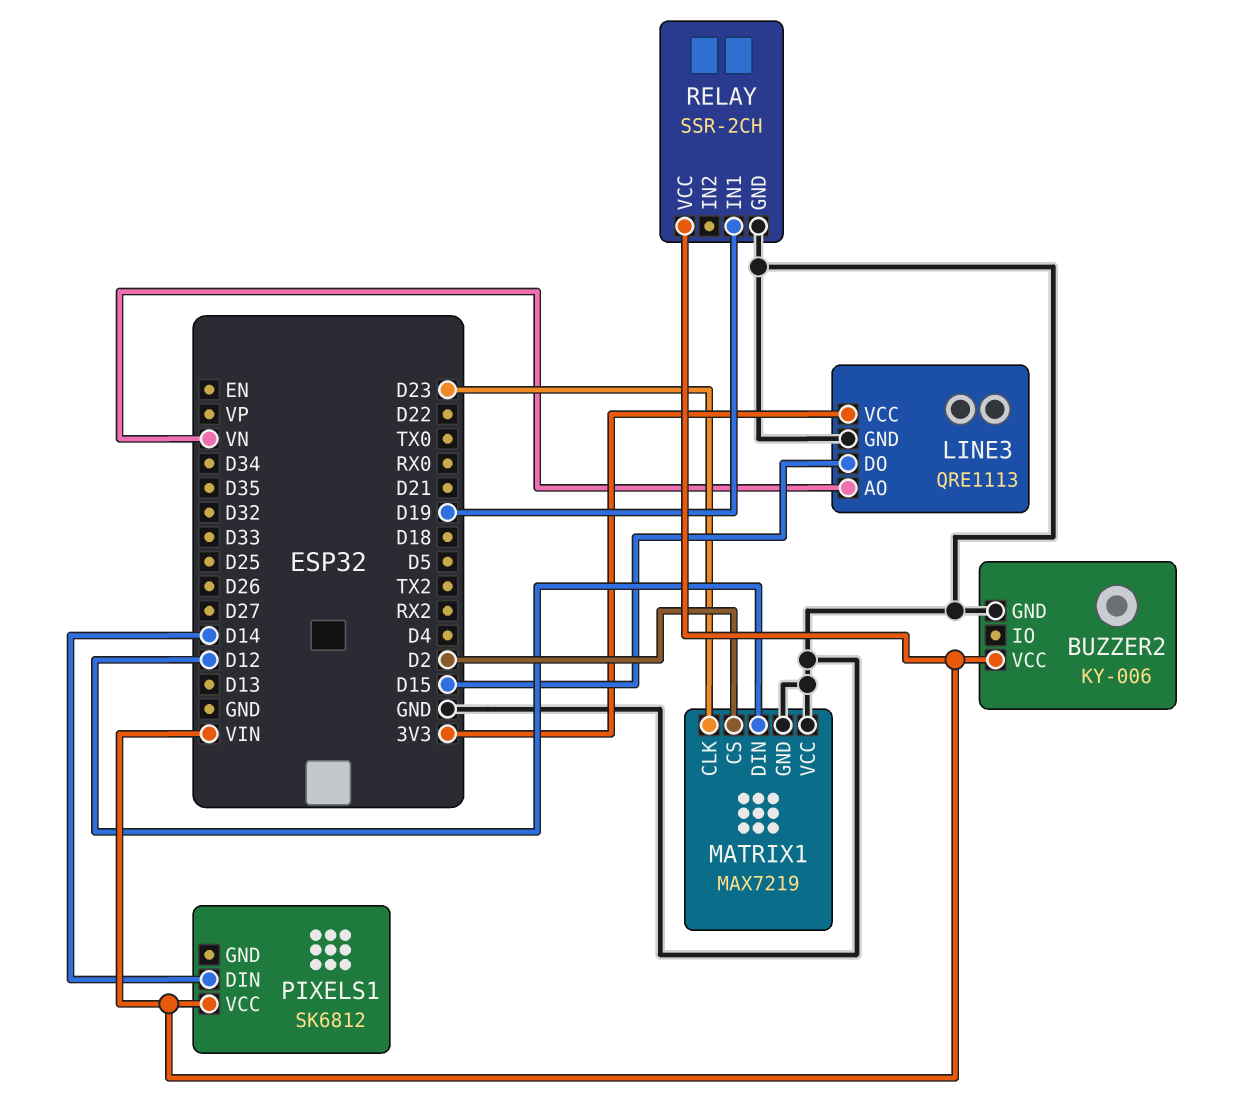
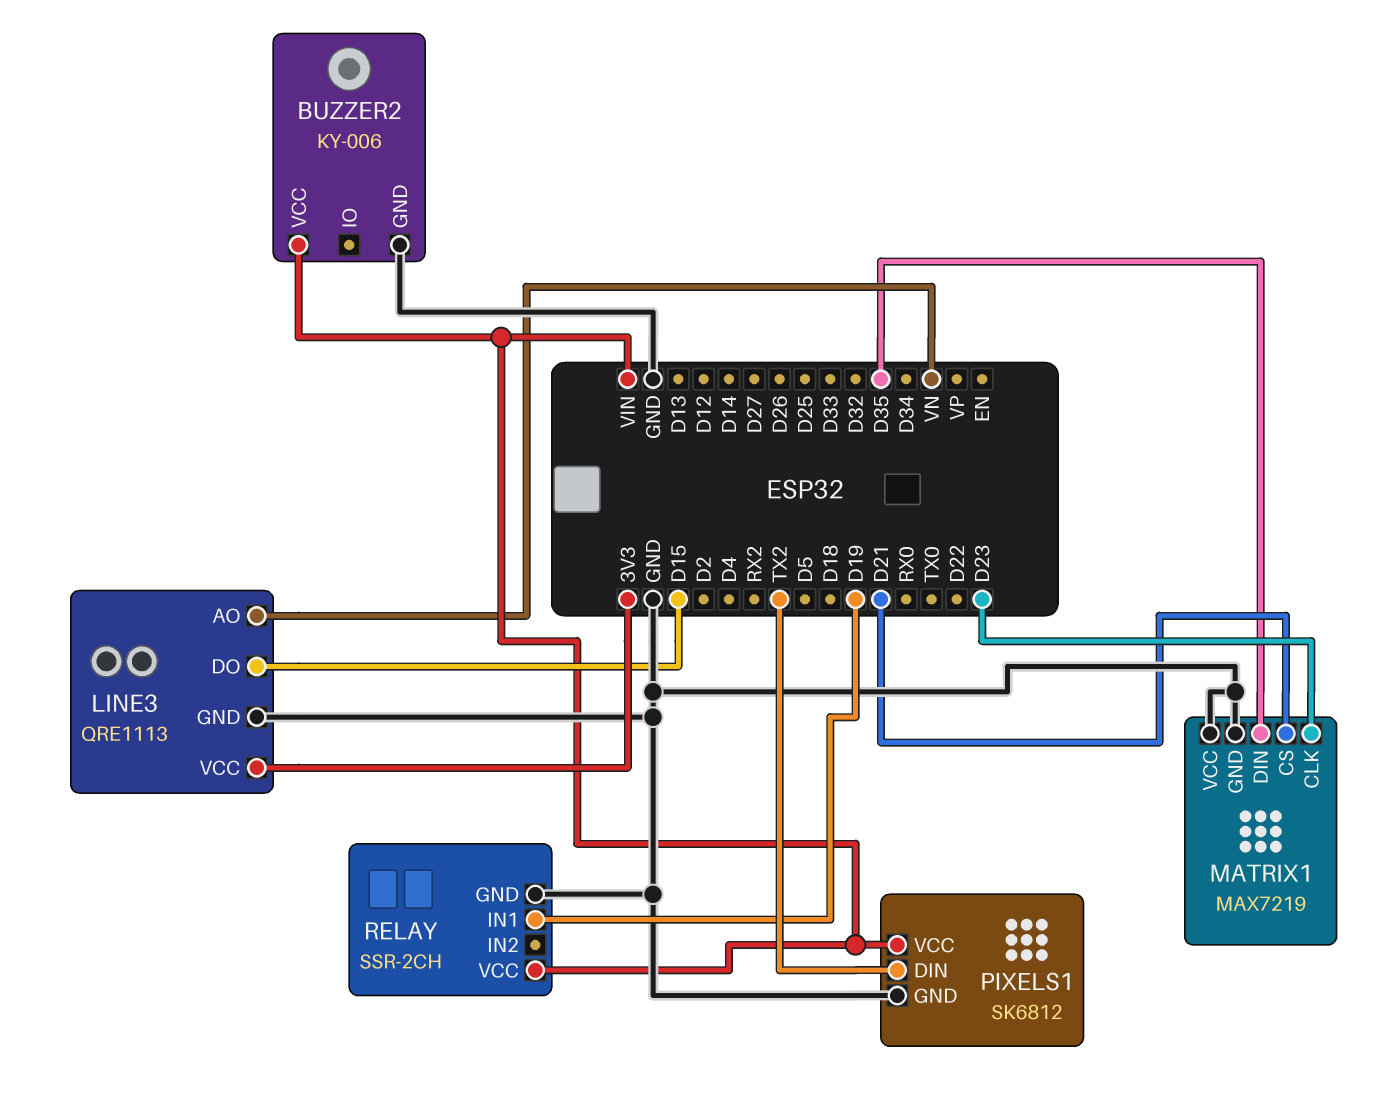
MATRIX1 pin CS: D2 -> D21
MATRIX1 pin DIN: D12 -> D35
PIXELS1 pin DIN: D14 -> TX2
PIXELS1 pin GND: none -> GND

